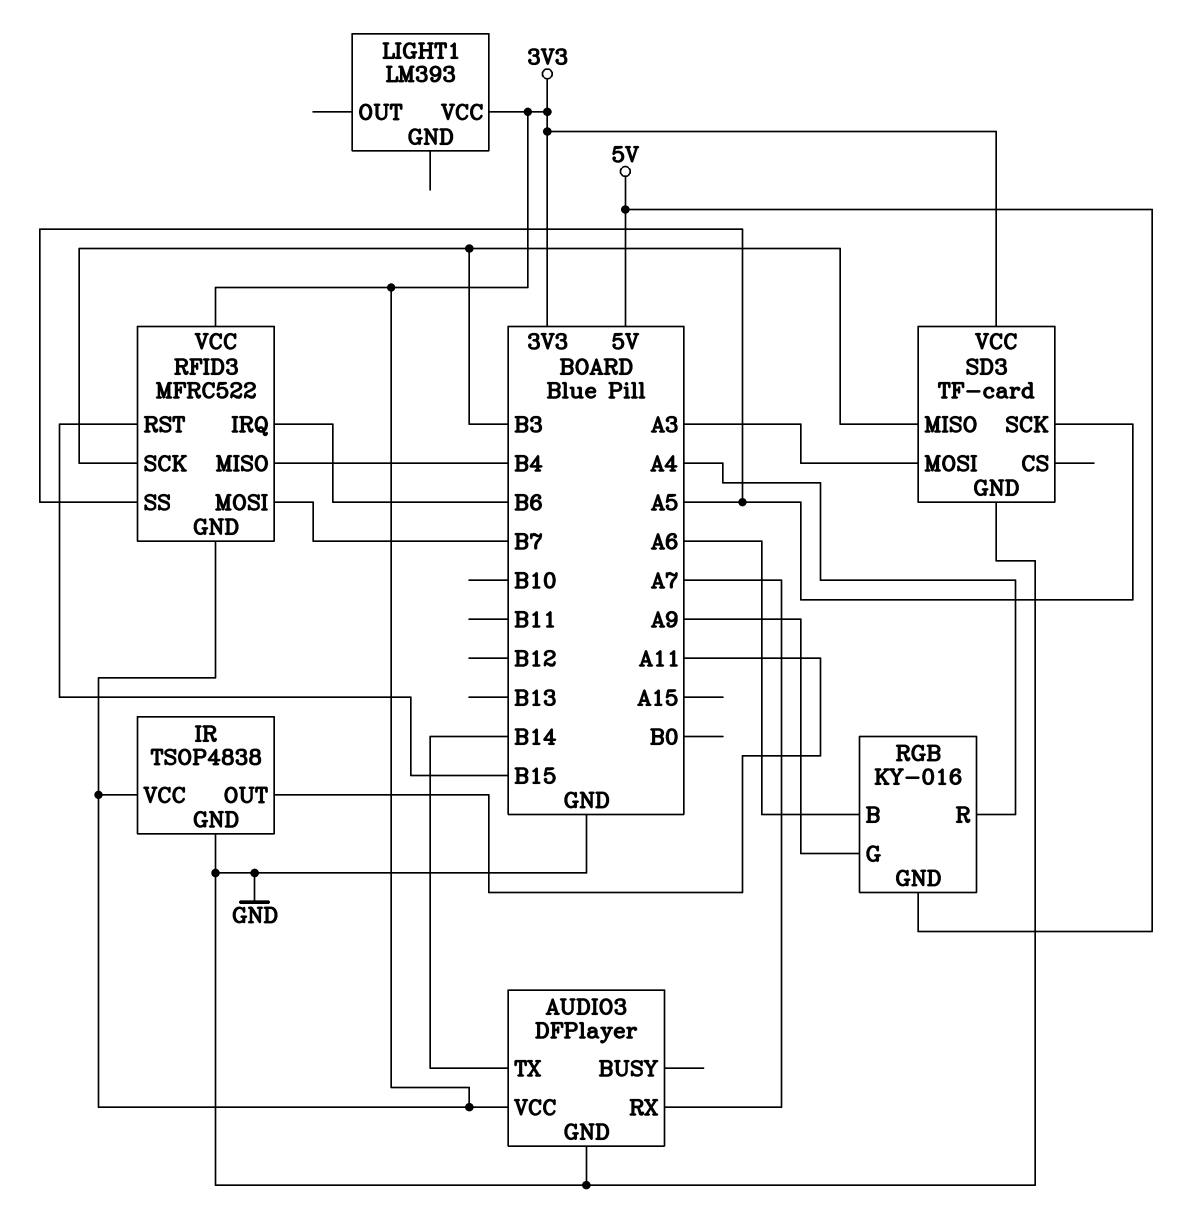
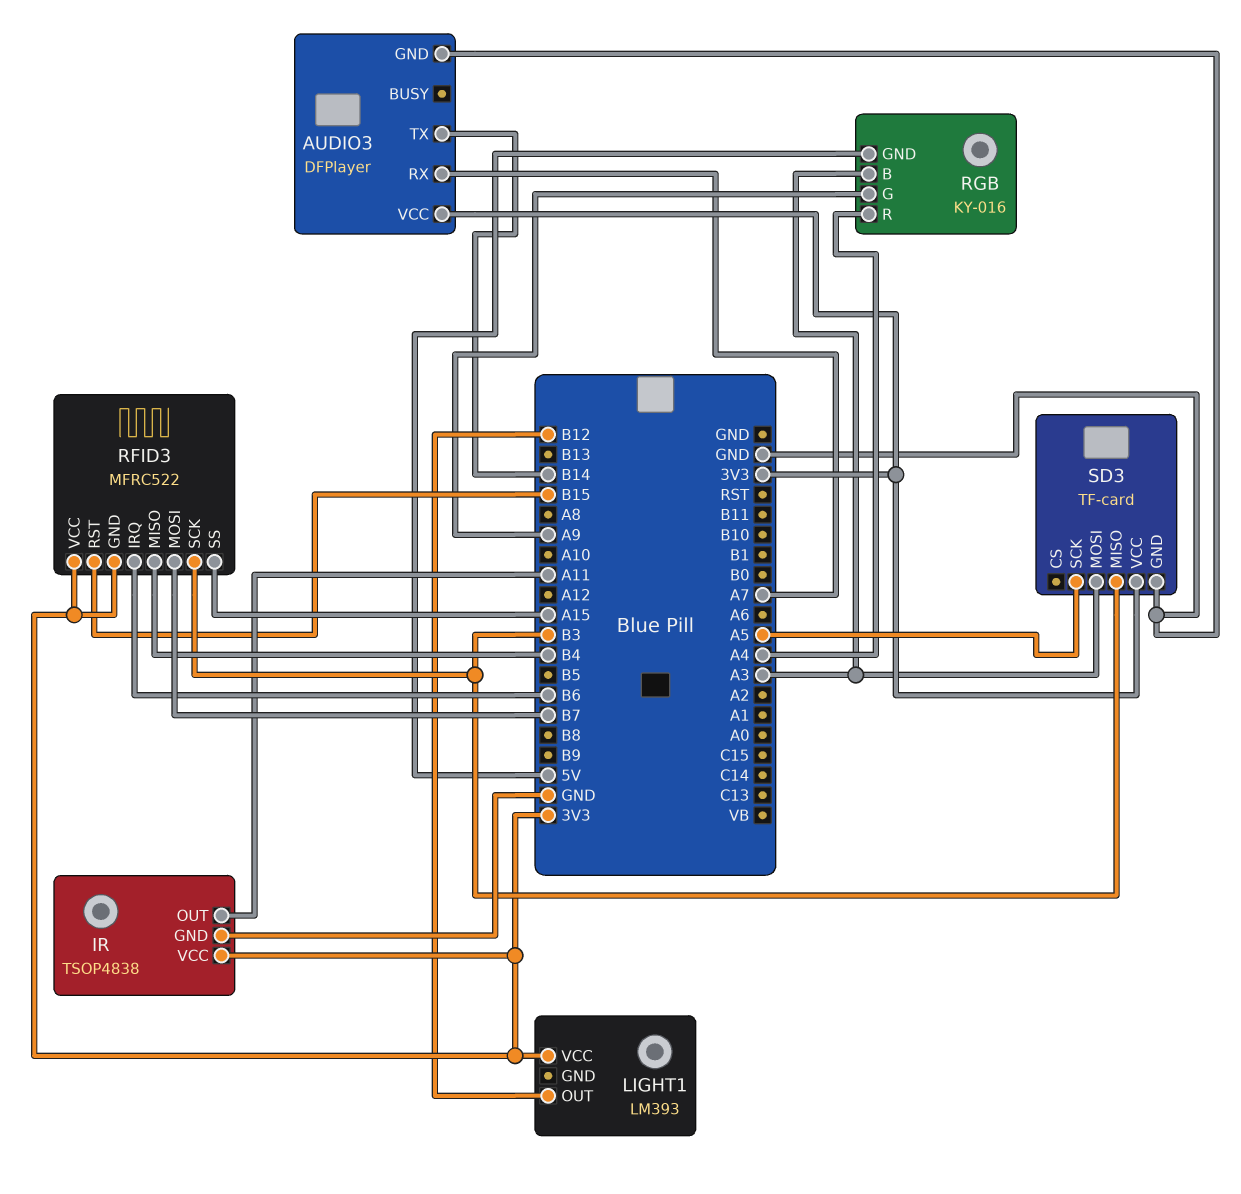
LIGHT1 pin OUT: none -> B12
RFID3 pin SS: A5 -> A15
RGB pin B: A6 -> A3

